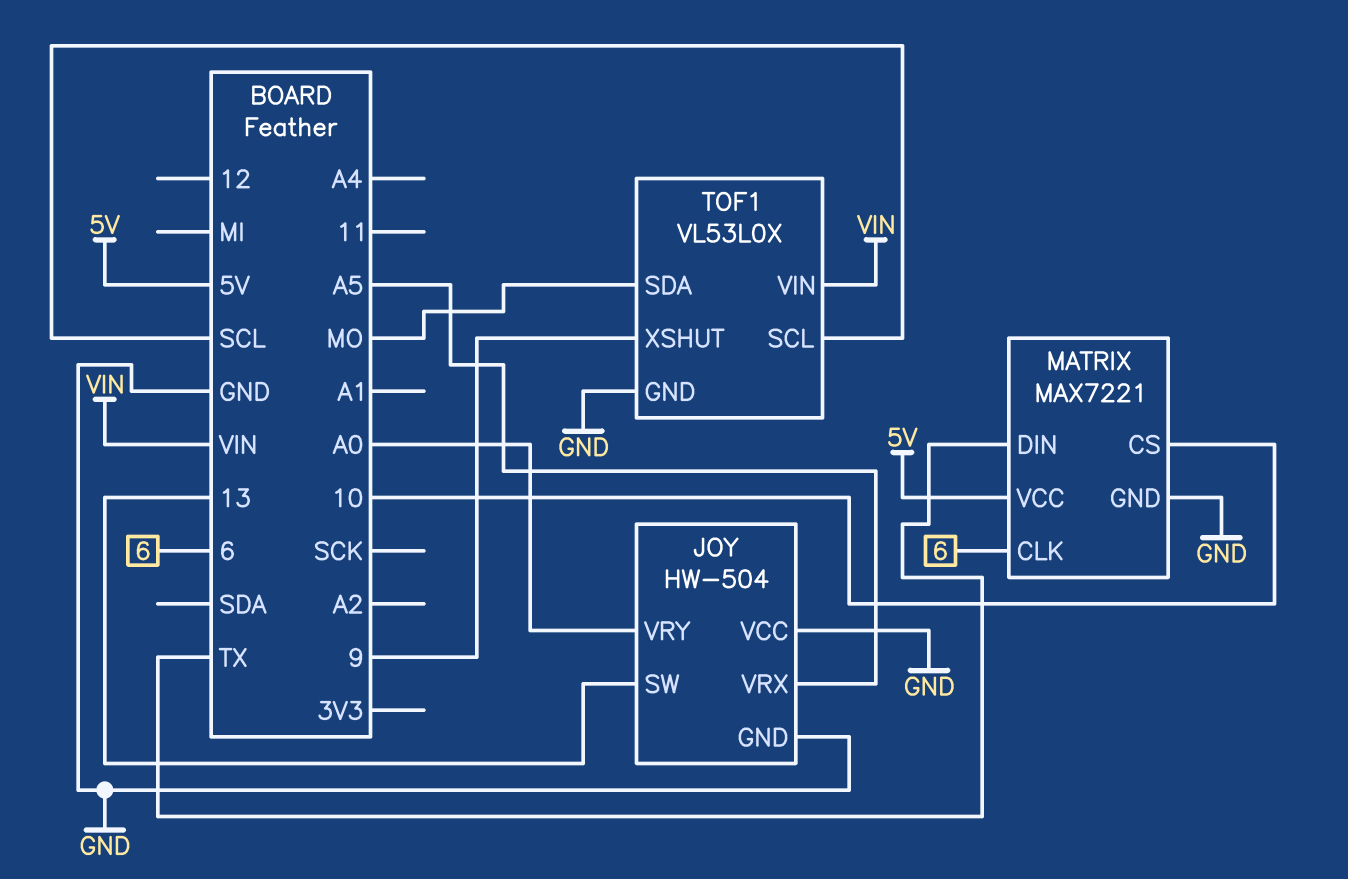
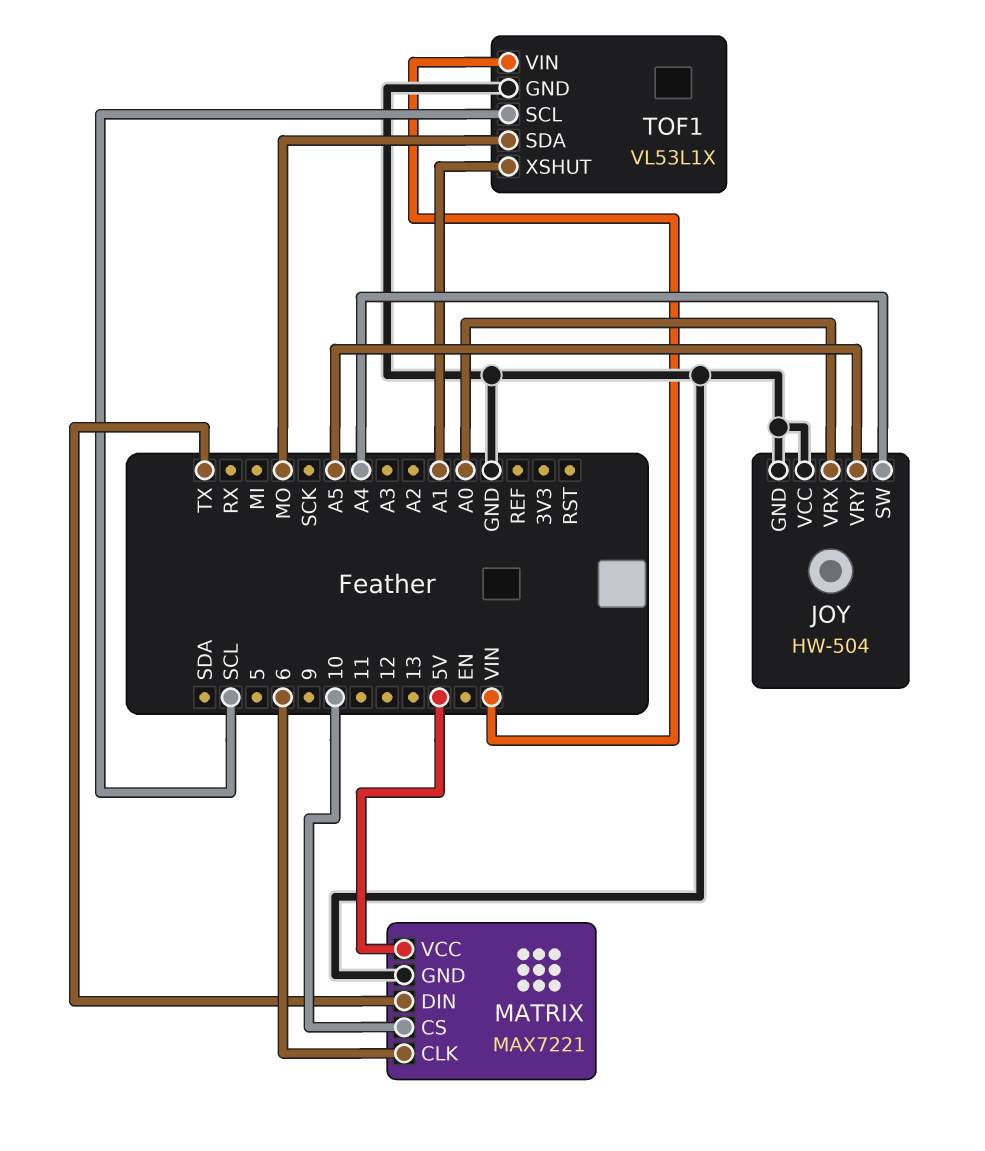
JOY pin SW: 13 -> A4
JOY pin VRX: A5 -> A0
JOY pin VRY: A0 -> A5
TOF1: VL53L0X -> VL53L1X
TOF1 pin XSHUT: 9 -> A1

